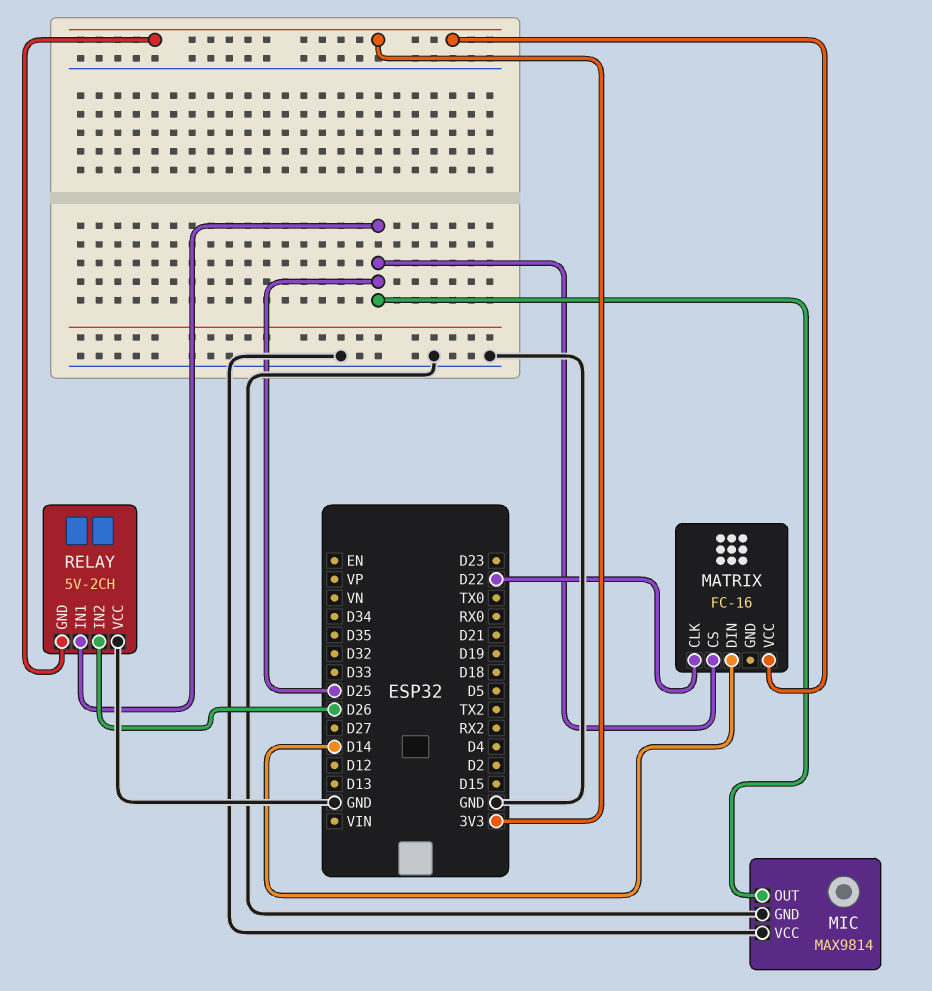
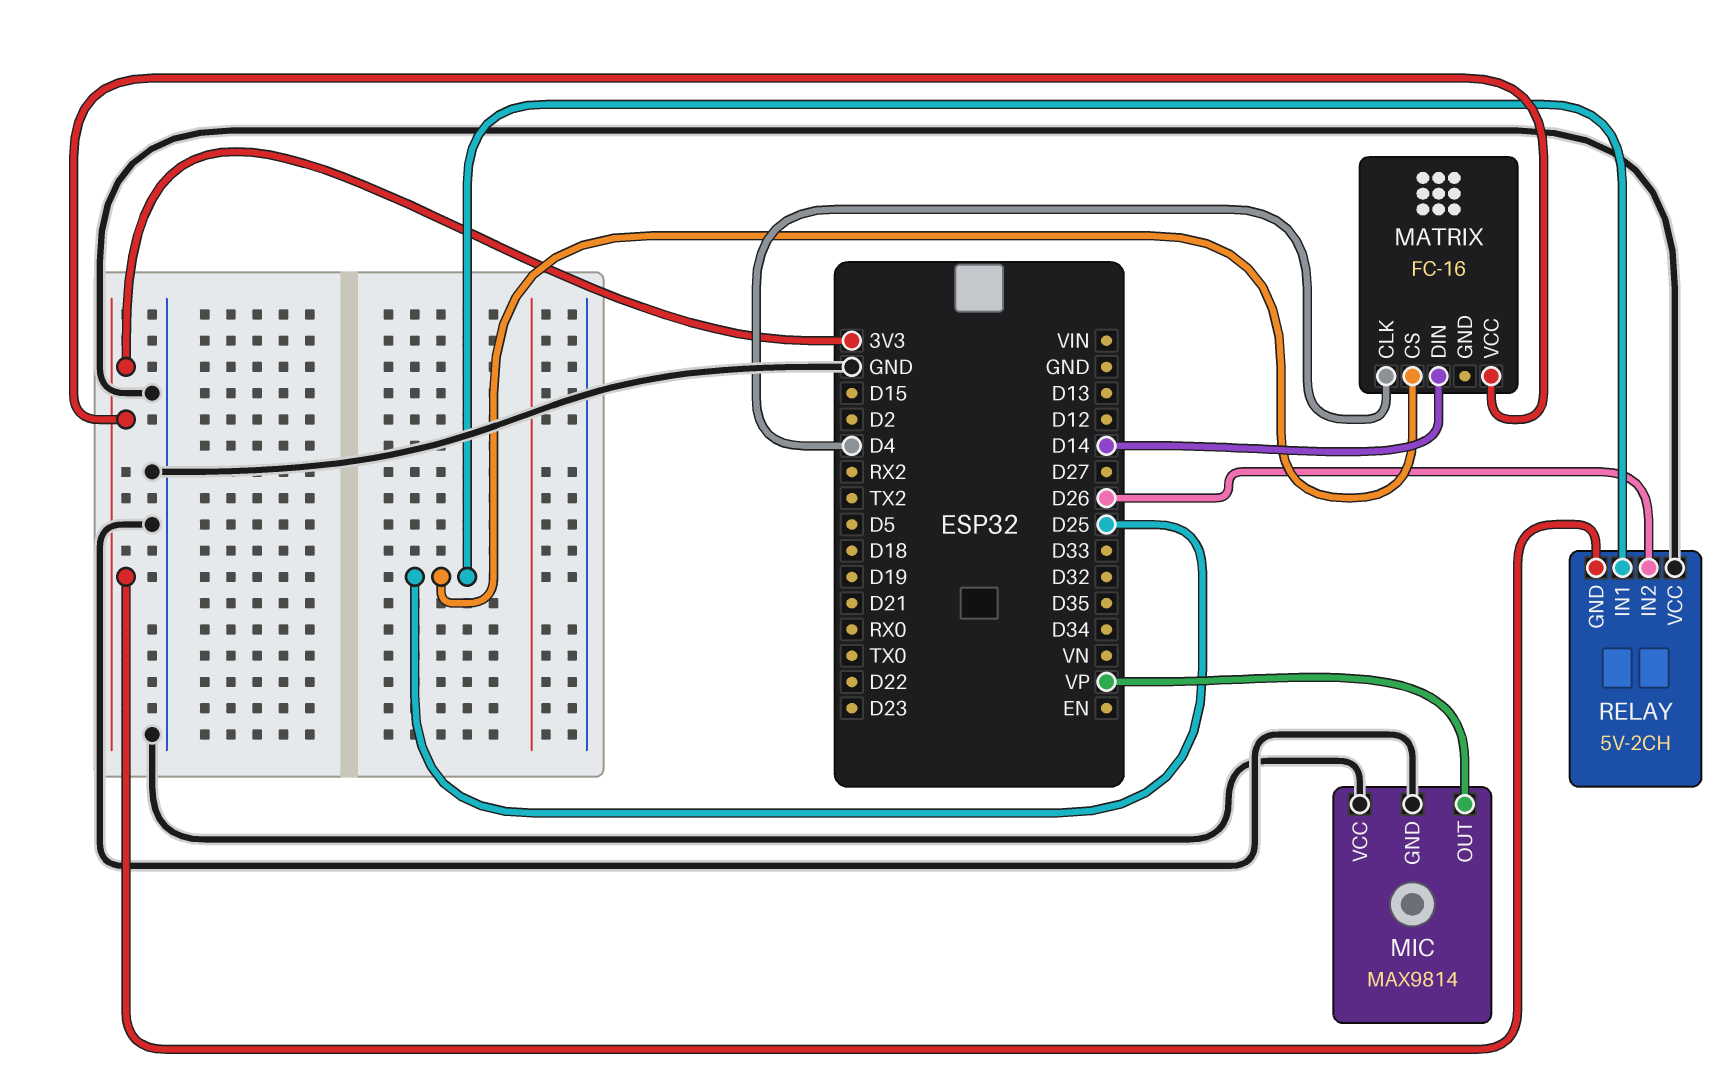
MATRIX pin CLK: D22 -> D4
MIC pin OUT: D25 -> VP

